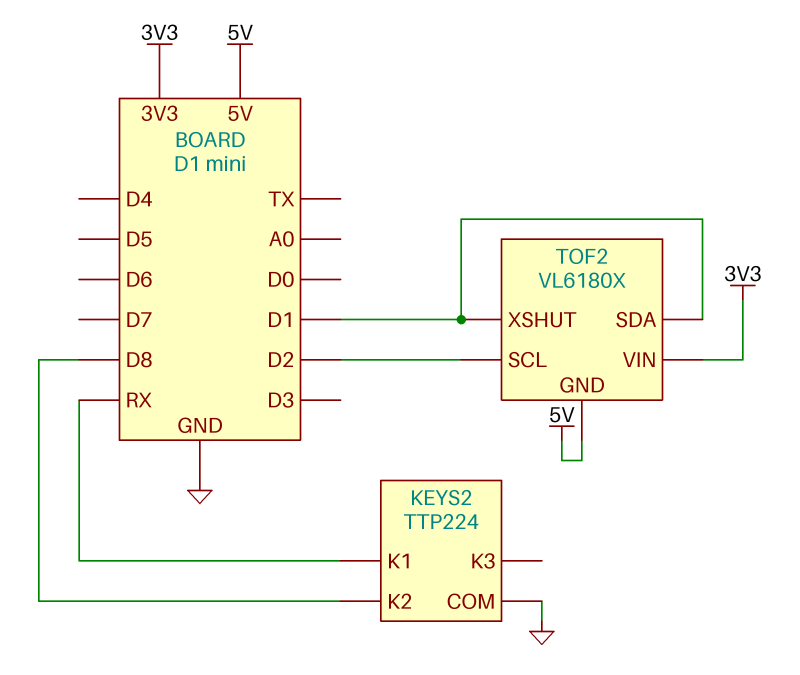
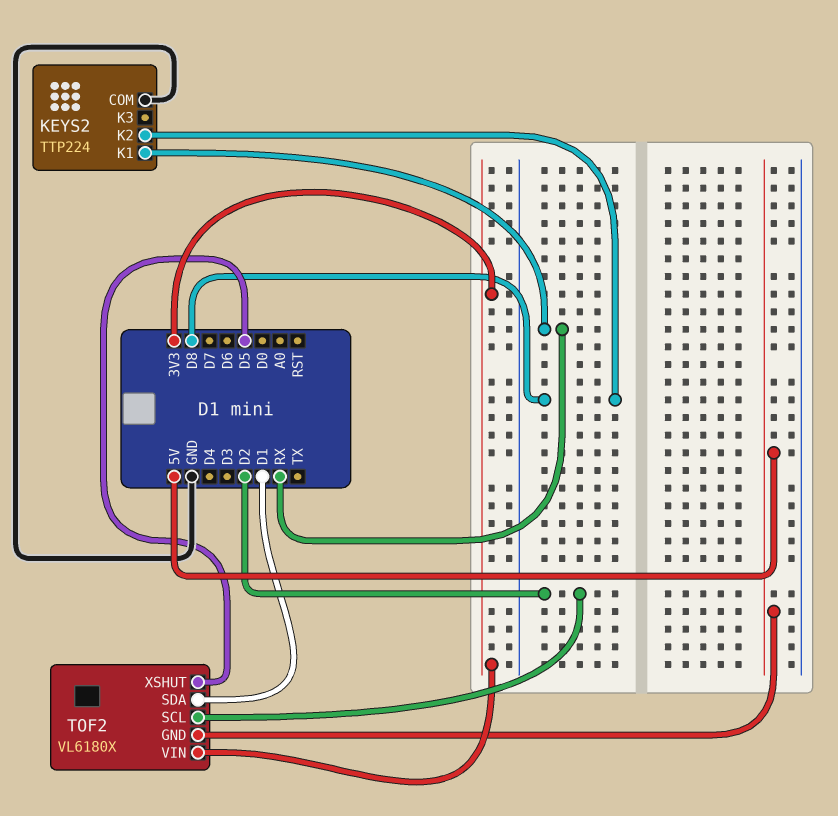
TOF2 pin XSHUT: D1 -> D5

